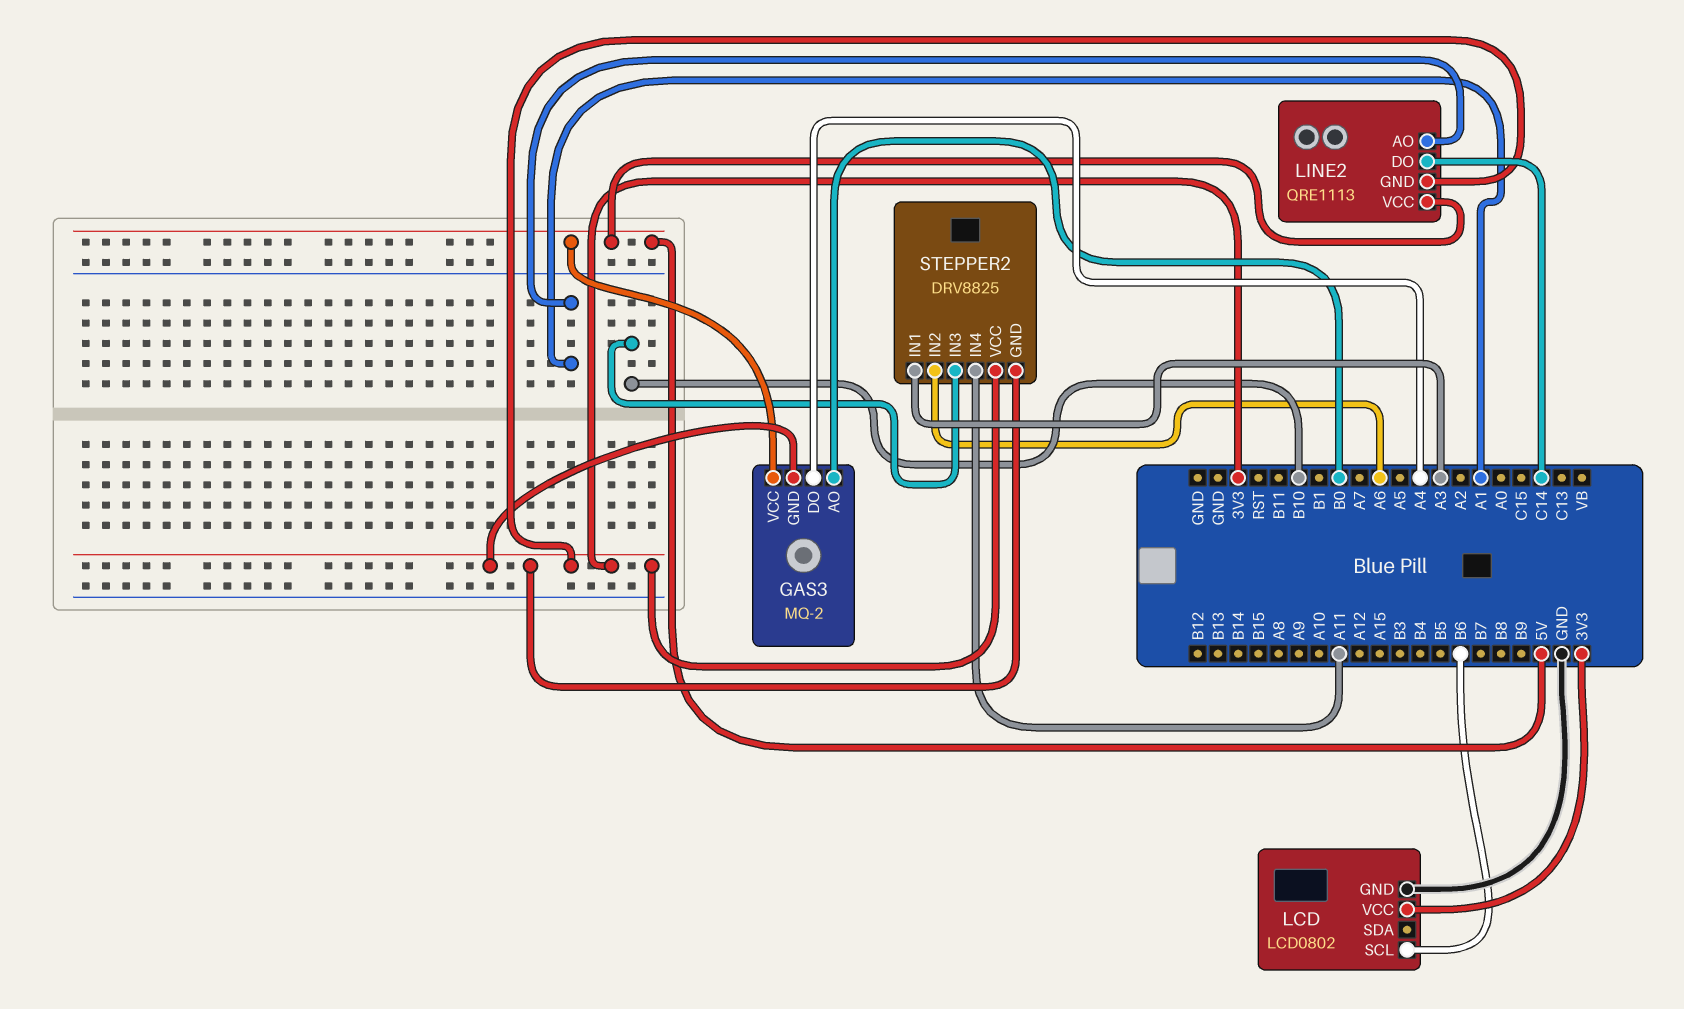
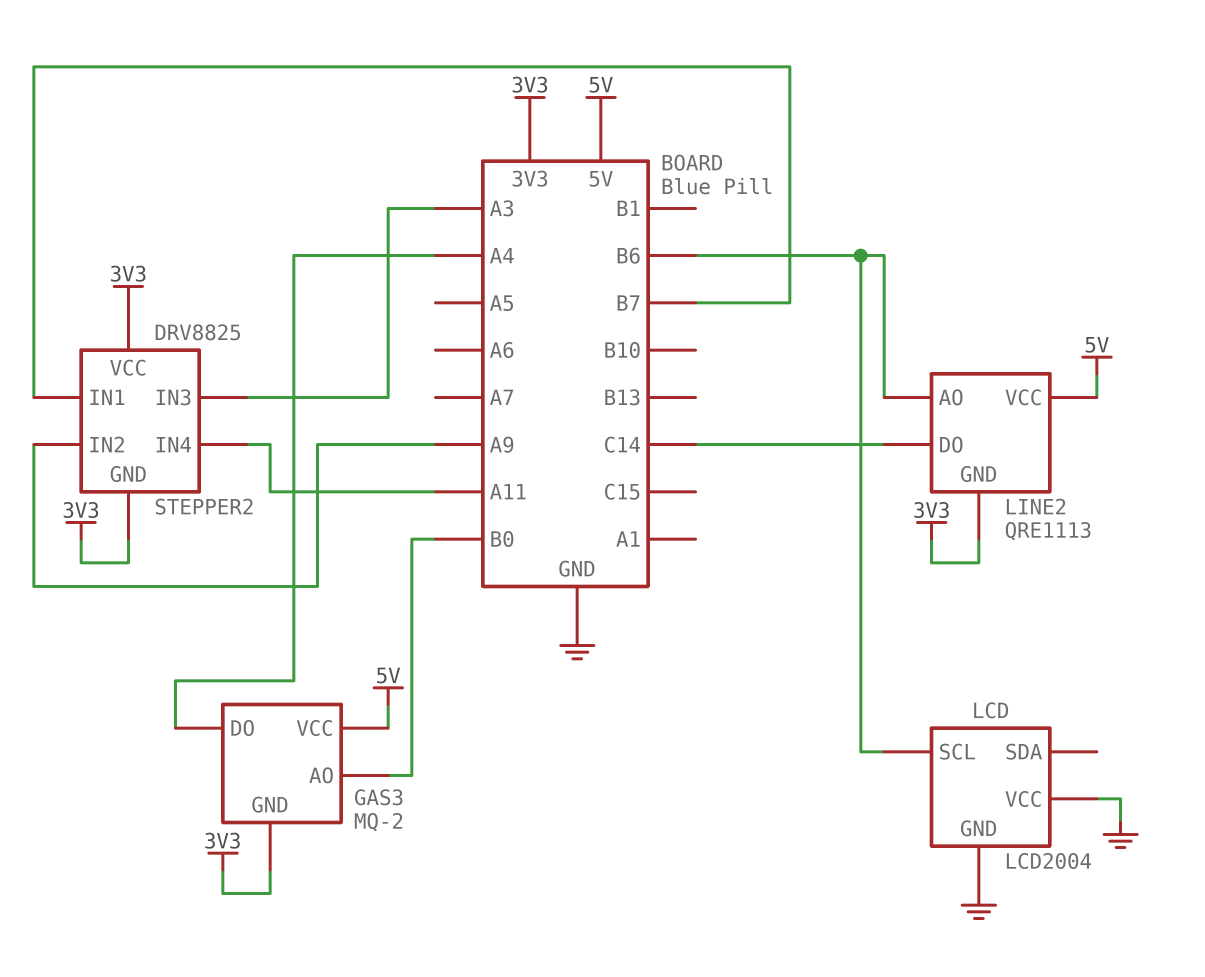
LCD: LCD0802 -> LCD2004
LCD pin VCC: 3V3 -> GND
LINE2 pin AO: A1 -> B6
STEPPER2 pin IN1: A3 -> B7
STEPPER2 pin IN2: A6 -> A9
STEPPER2 pin IN3: B10 -> A3

